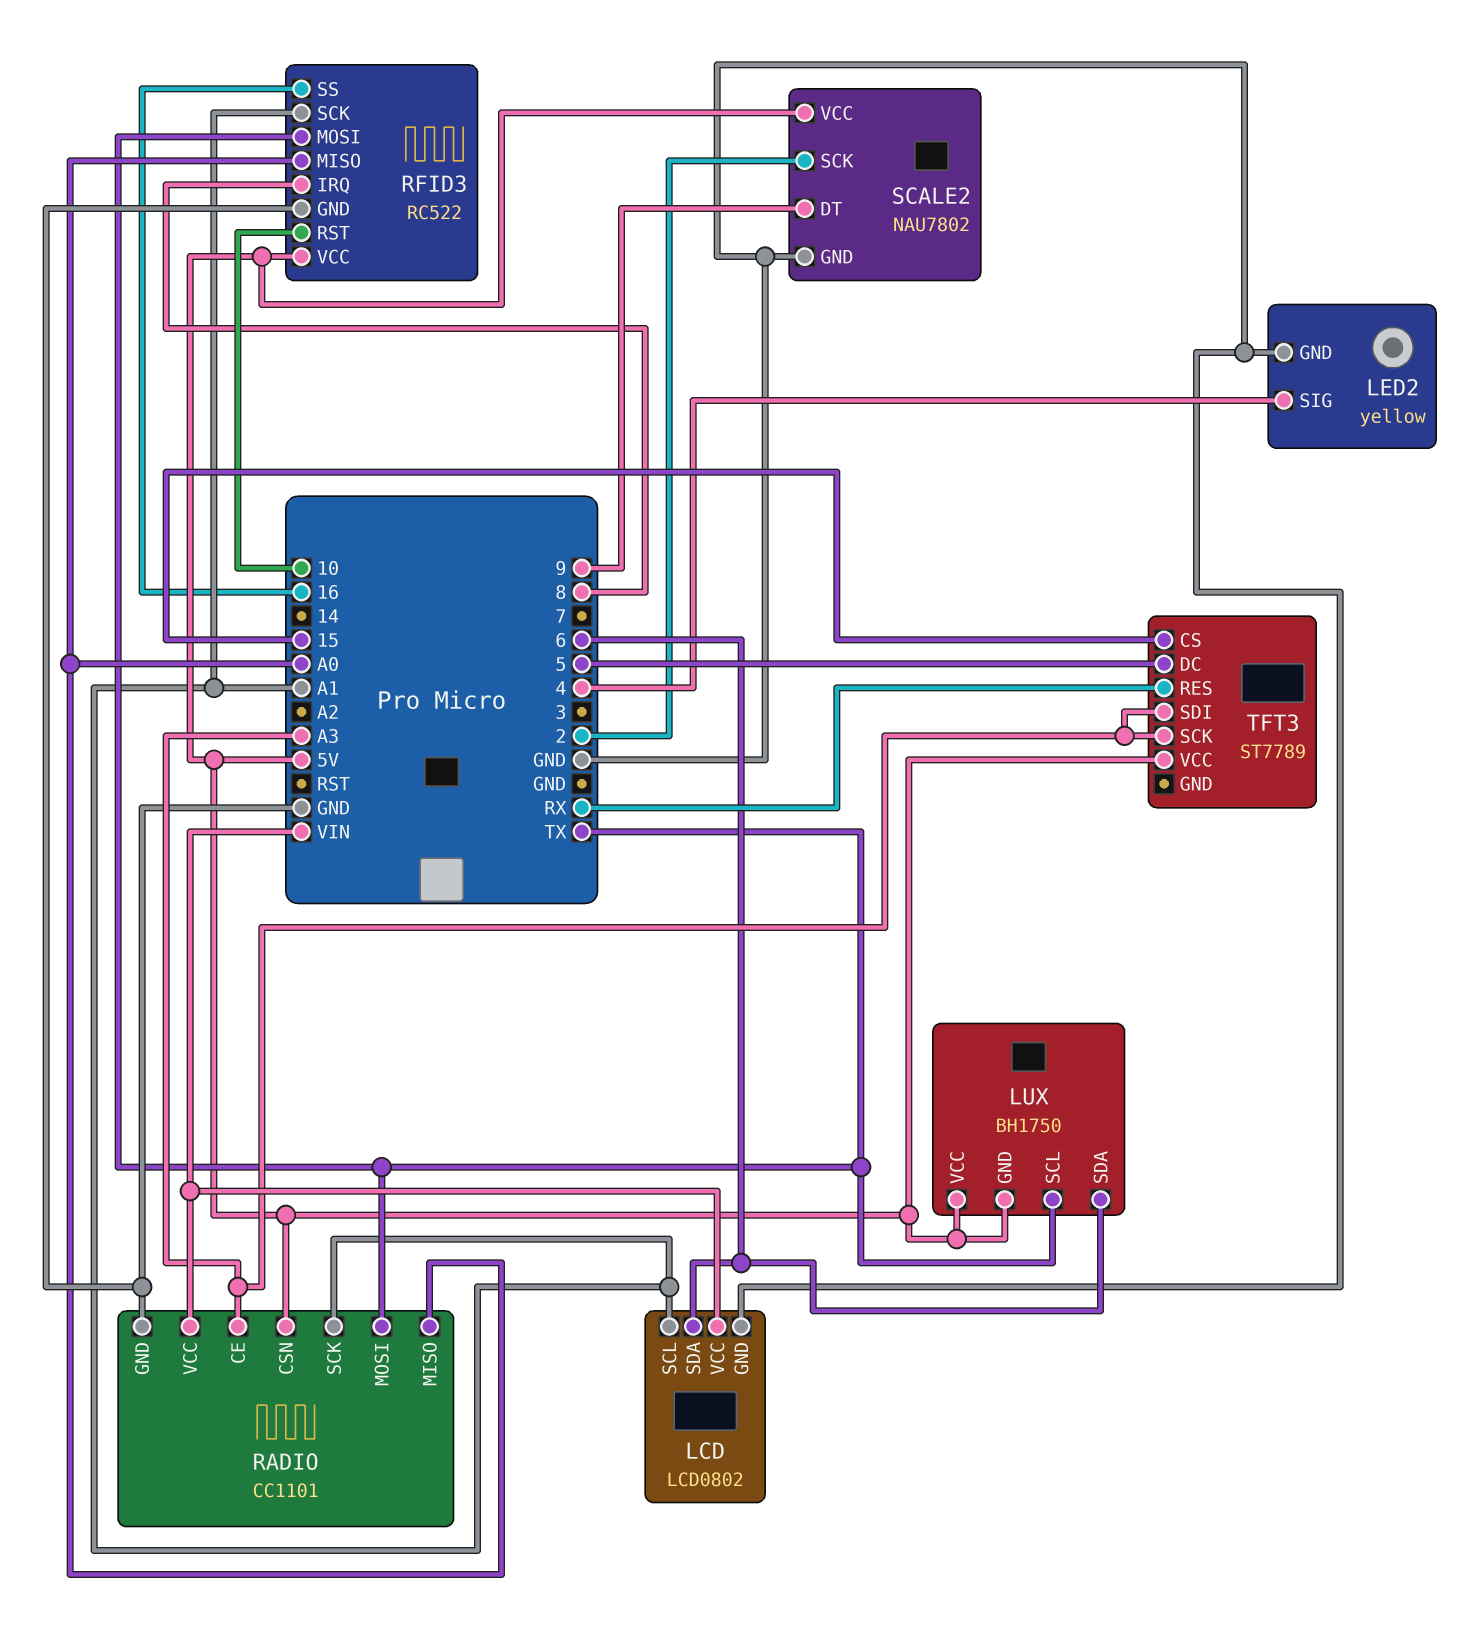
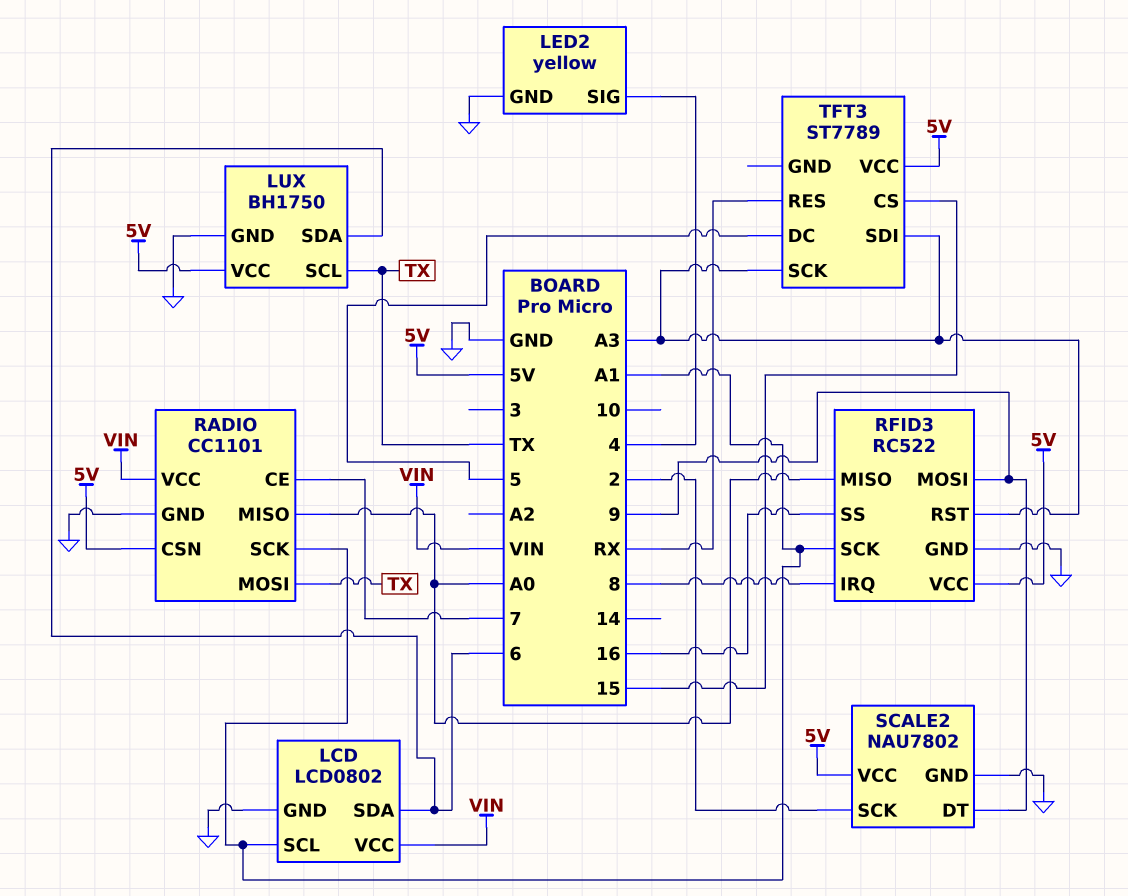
LUX pin GND: 5V -> GND
RADIO pin CE: A3 -> 7
RFID3 pin MOSI: TX -> 9
RFID3 pin RST: 10 -> A3

